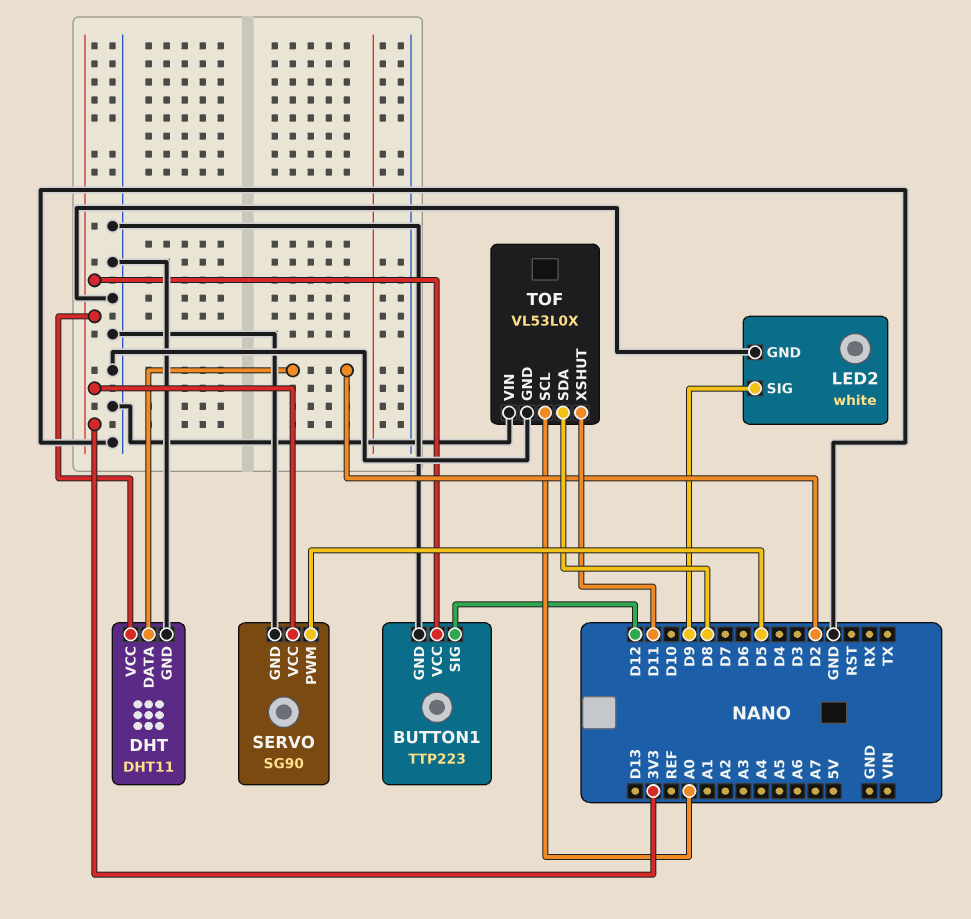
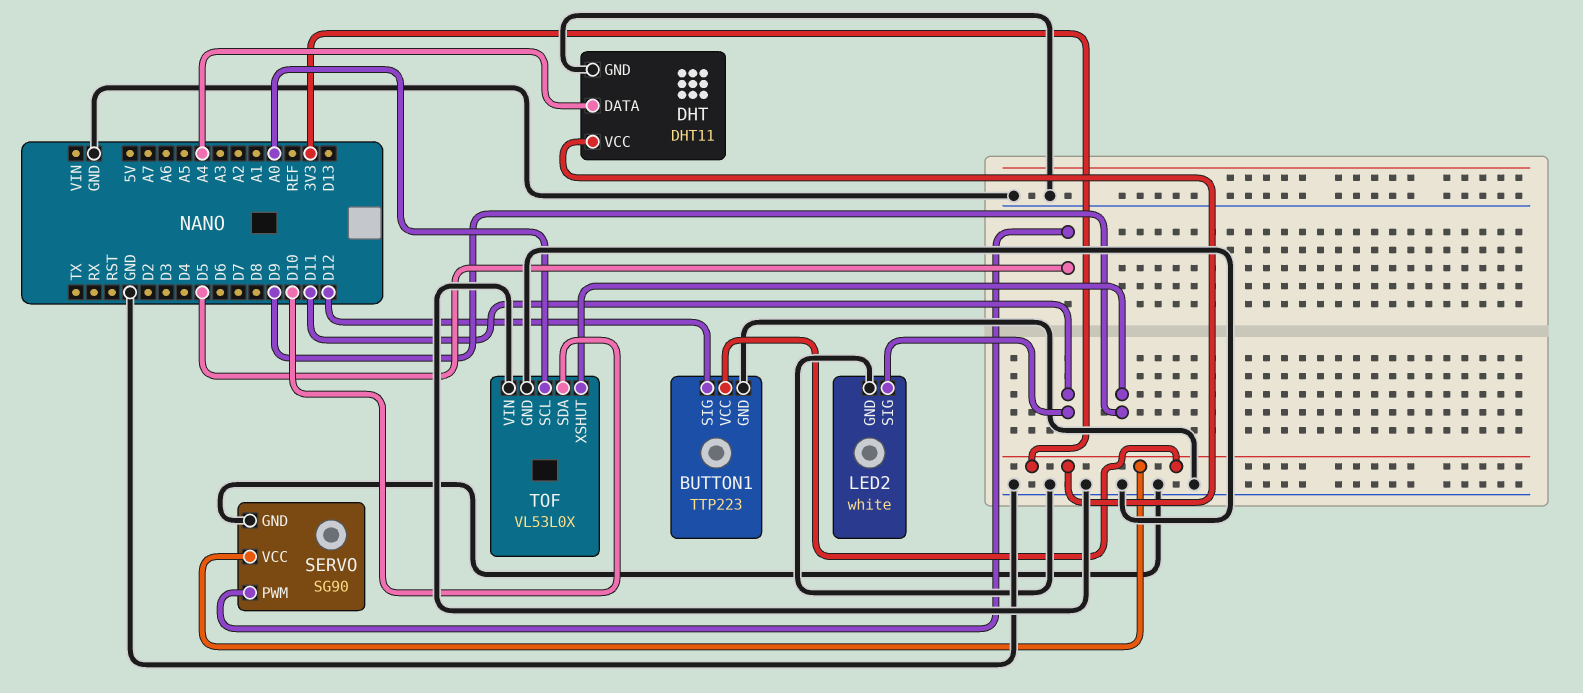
DHT pin DATA: D2 -> A4
LED2 pin SIG: D9 -> D11
TOF pin SDA: D8 -> D10
TOF pin XSHUT: D11 -> D9

